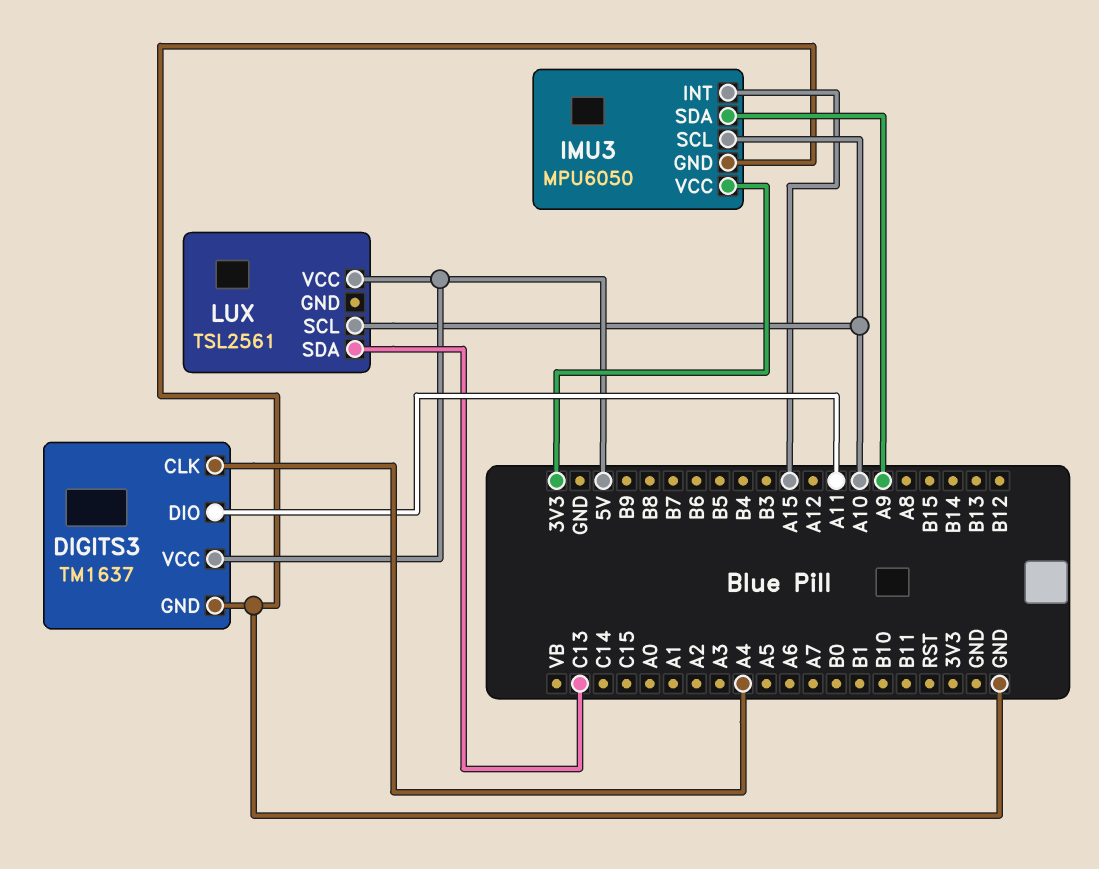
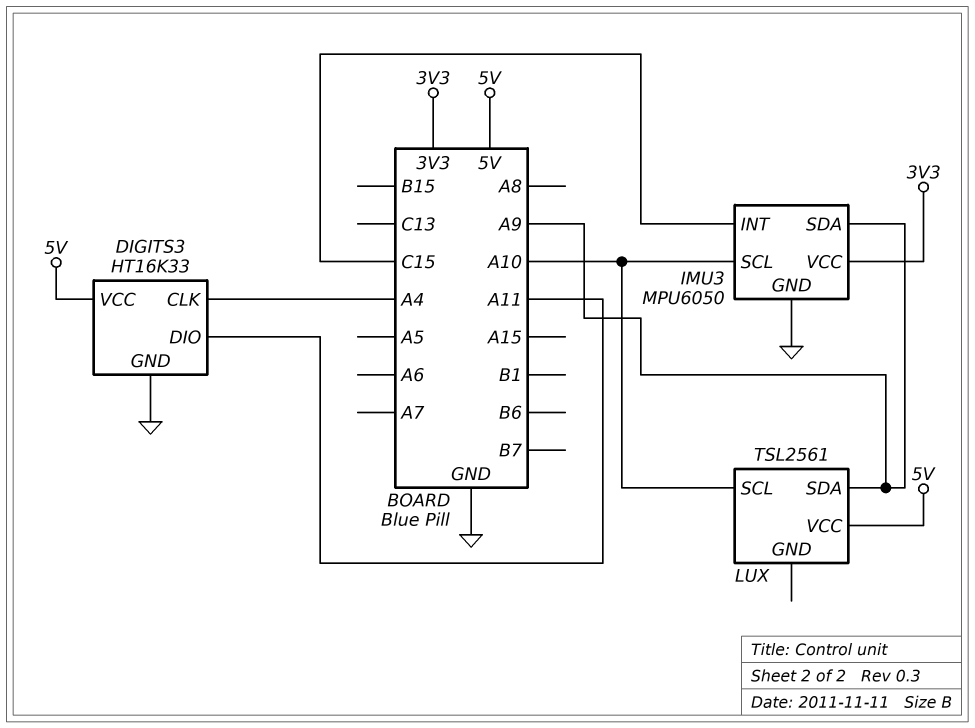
DIGITS3: TM1637 -> HT16K33
IMU3 pin INT: A15 -> C15
LUX pin SDA: C13 -> A9

